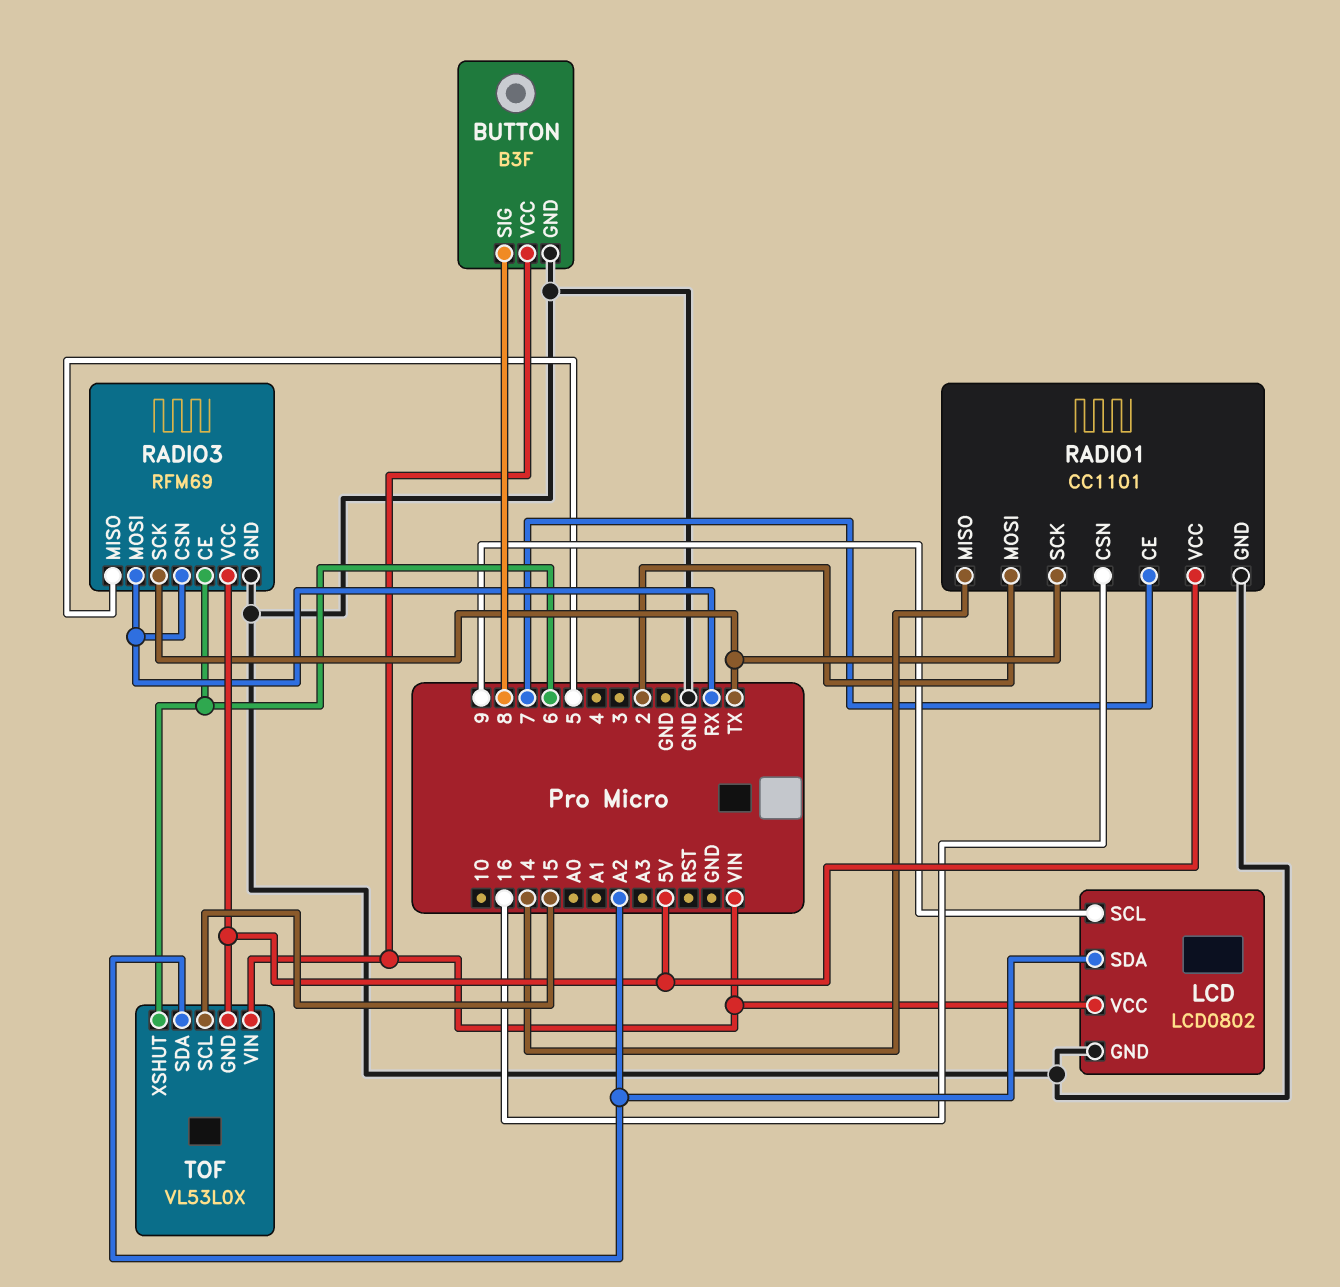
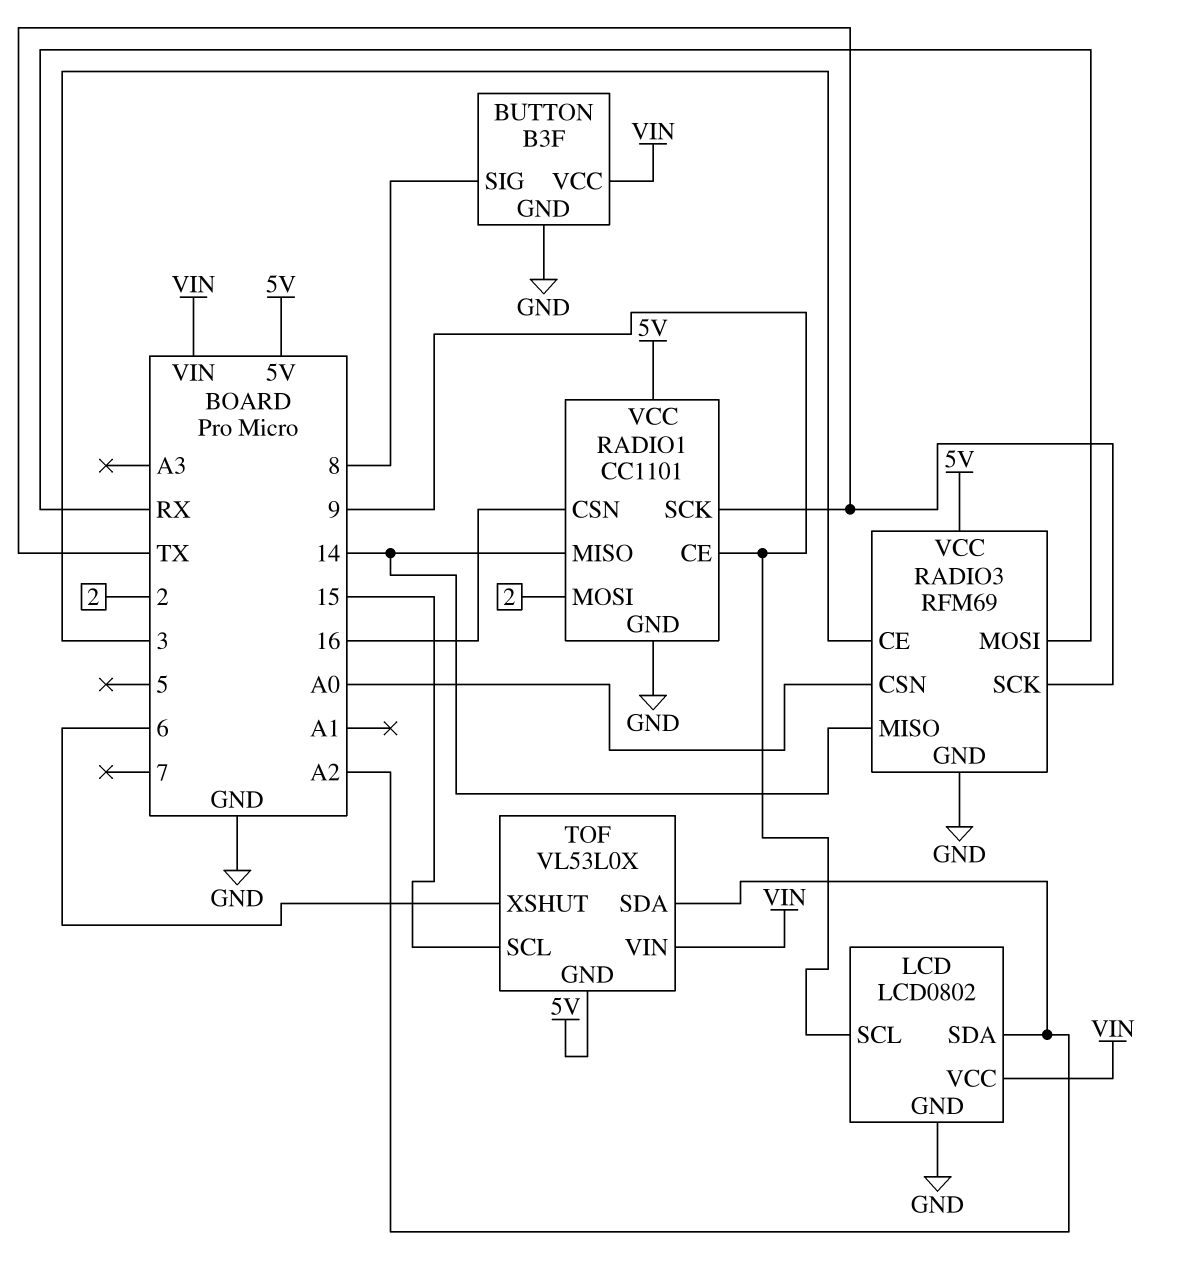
RADIO1 pin CE: 7 -> 9
RADIO3 pin CE: 6 -> 3
RADIO3 pin CSN: RX -> A0
RADIO3 pin MISO: 5 -> 14

